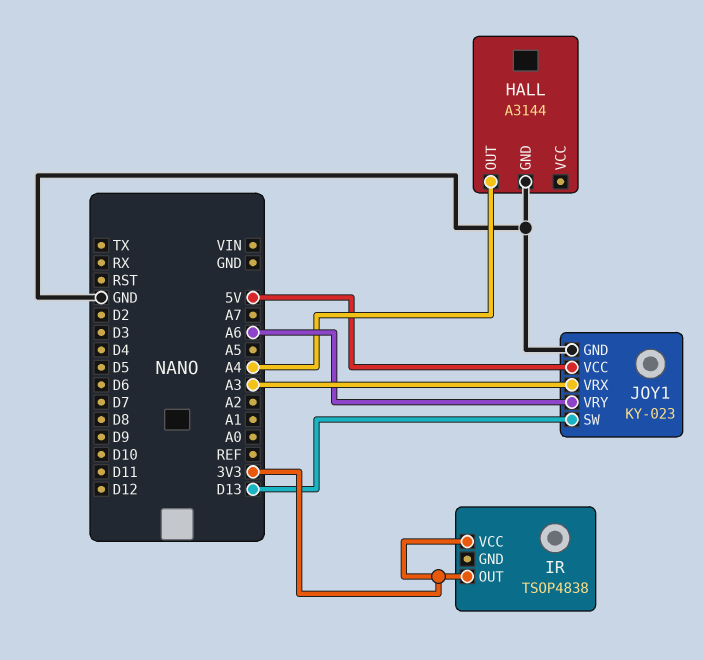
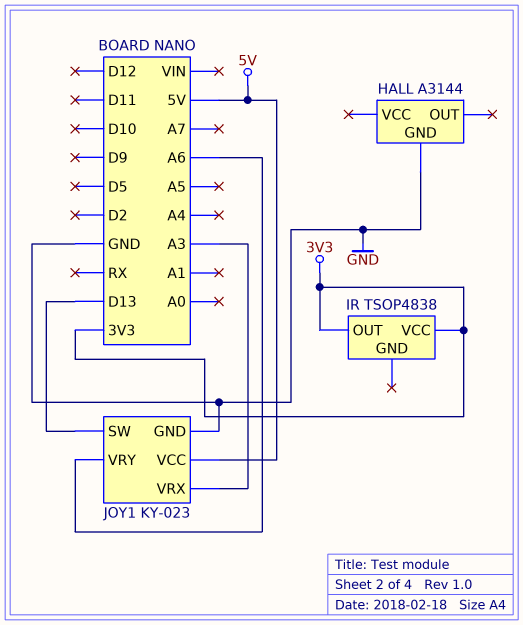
HALL pin OUT: A4 -> none

